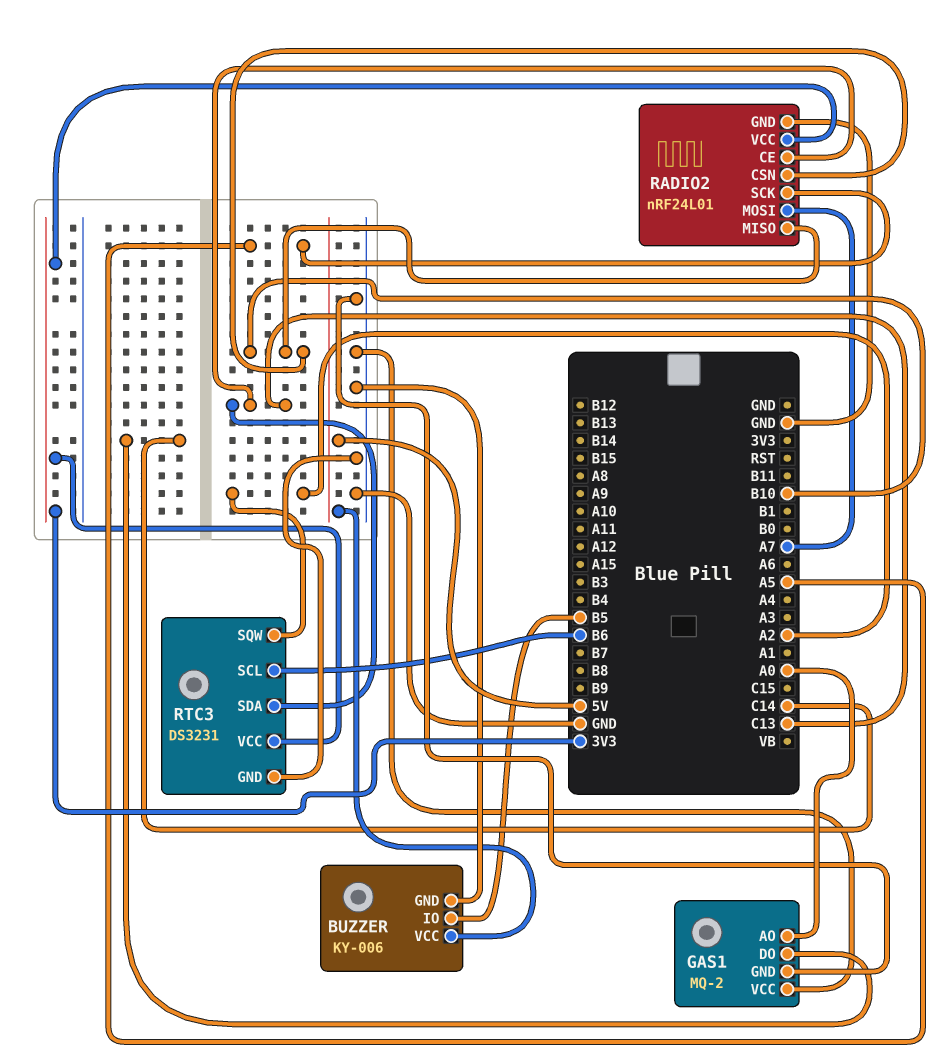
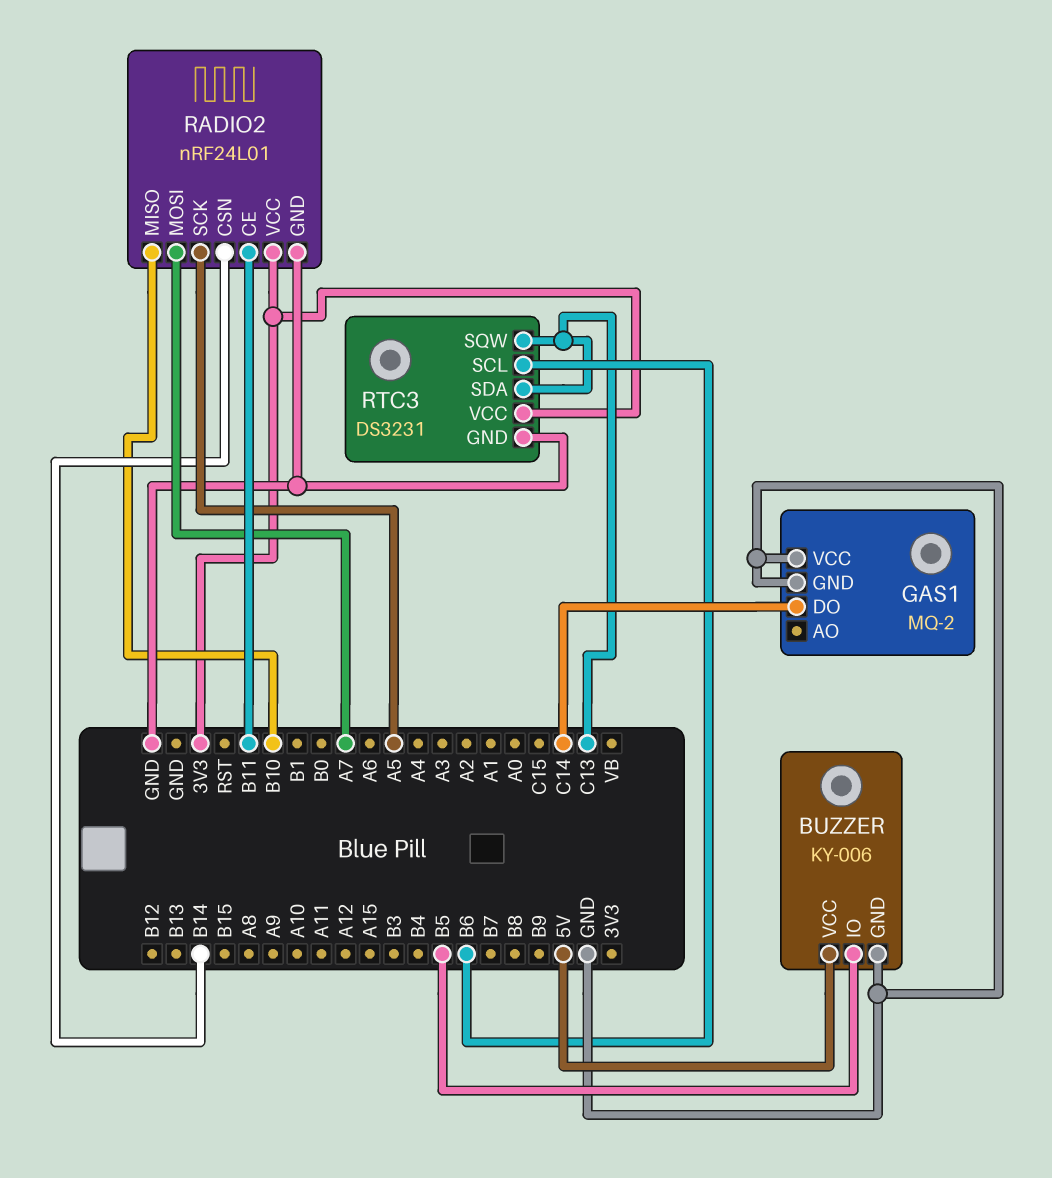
GAS1 pin AO: A0 -> none
RADIO2 pin CE: C13 -> B11
RADIO2 pin CSN: B10 -> B14
RTC3 pin SQW: A2 -> C13

